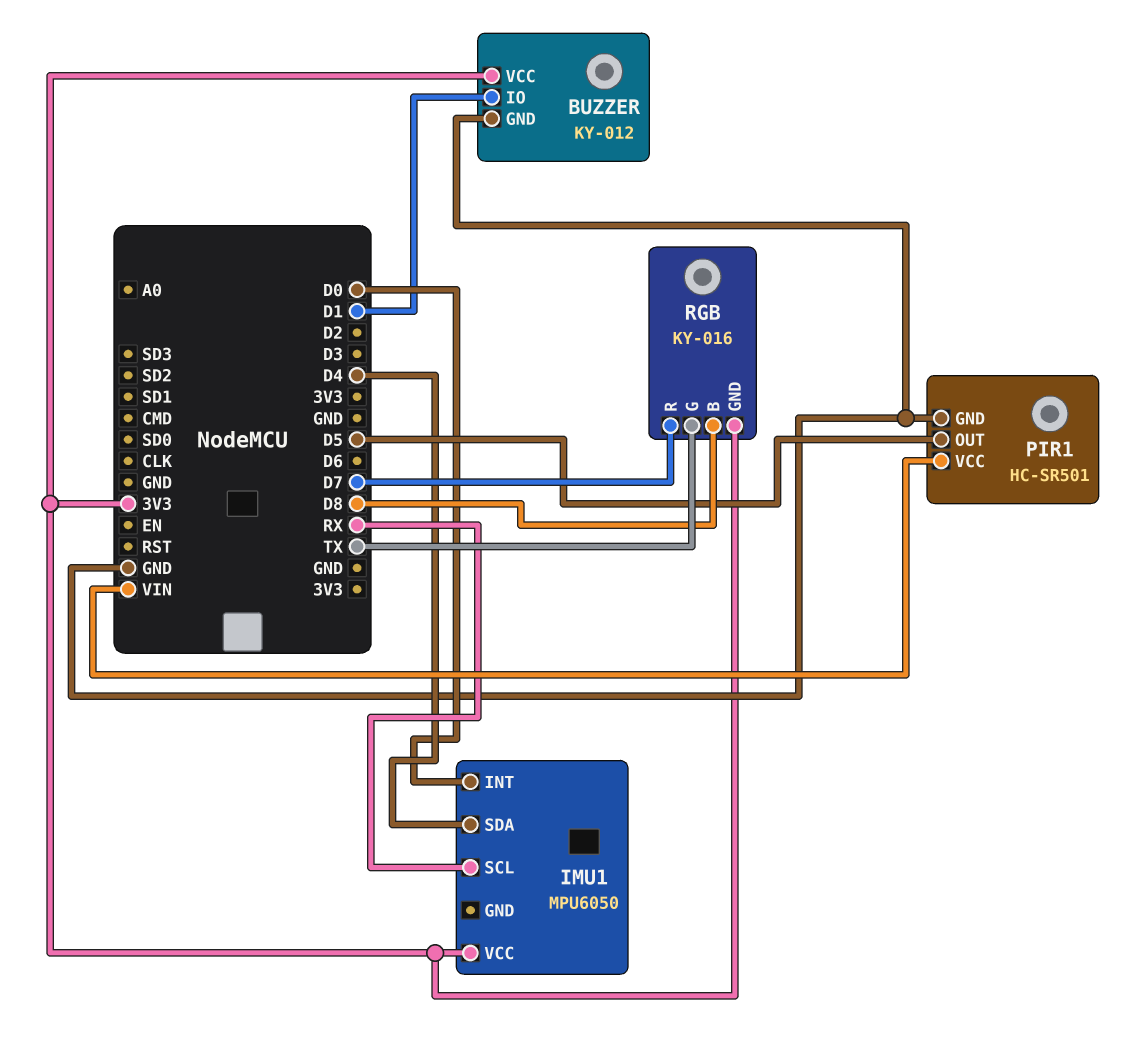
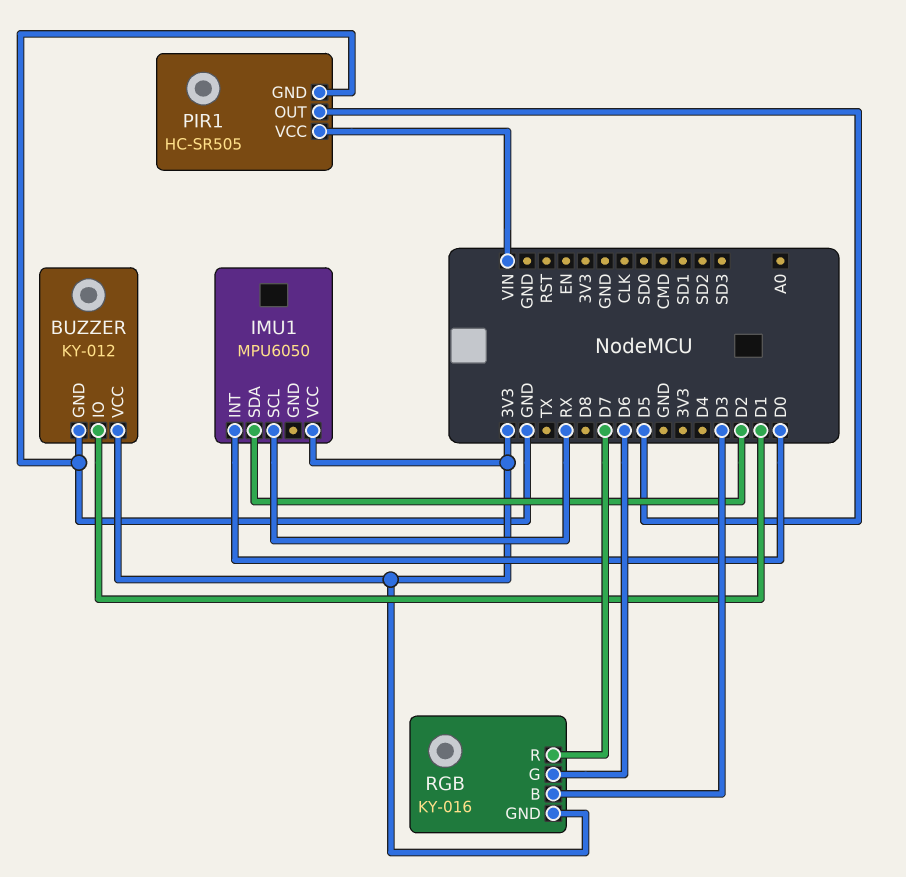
IMU1 pin SDA: D4 -> D2
PIR1: HC-SR501 -> HC-SR505
RGB pin B: D8 -> D3
RGB pin G: TX -> D6

